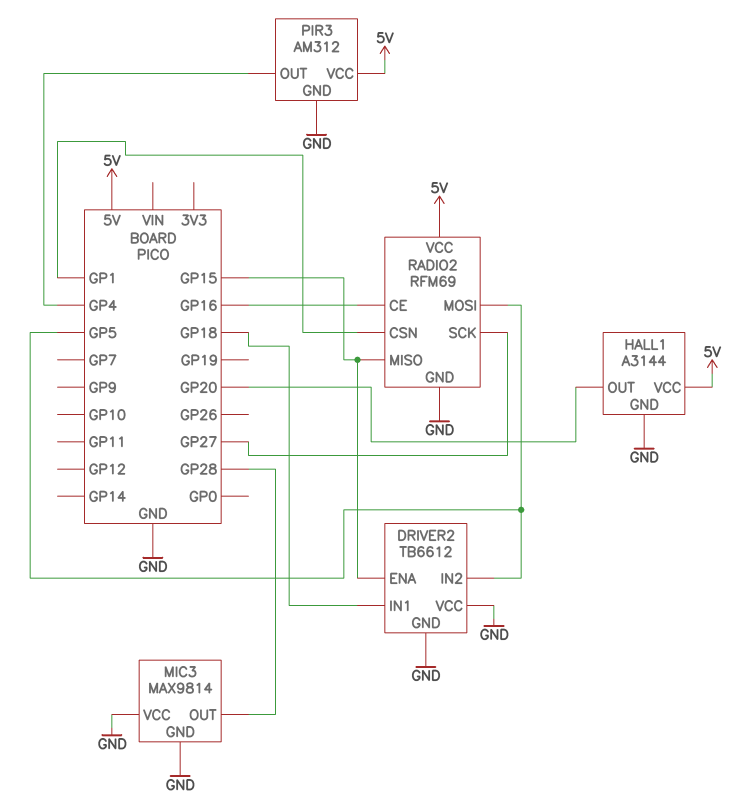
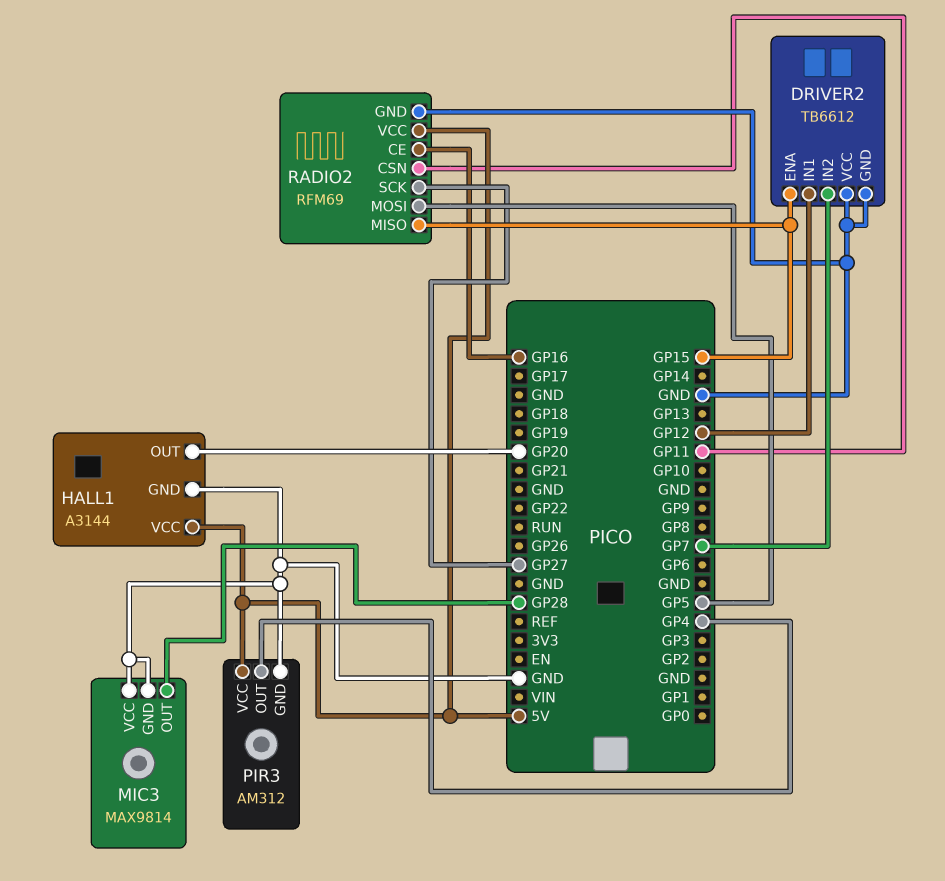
DRIVER2 pin IN1: GP18 -> GP12
DRIVER2 pin IN2: GP5 -> GP7
RADIO2 pin CSN: GP1 -> GP11

